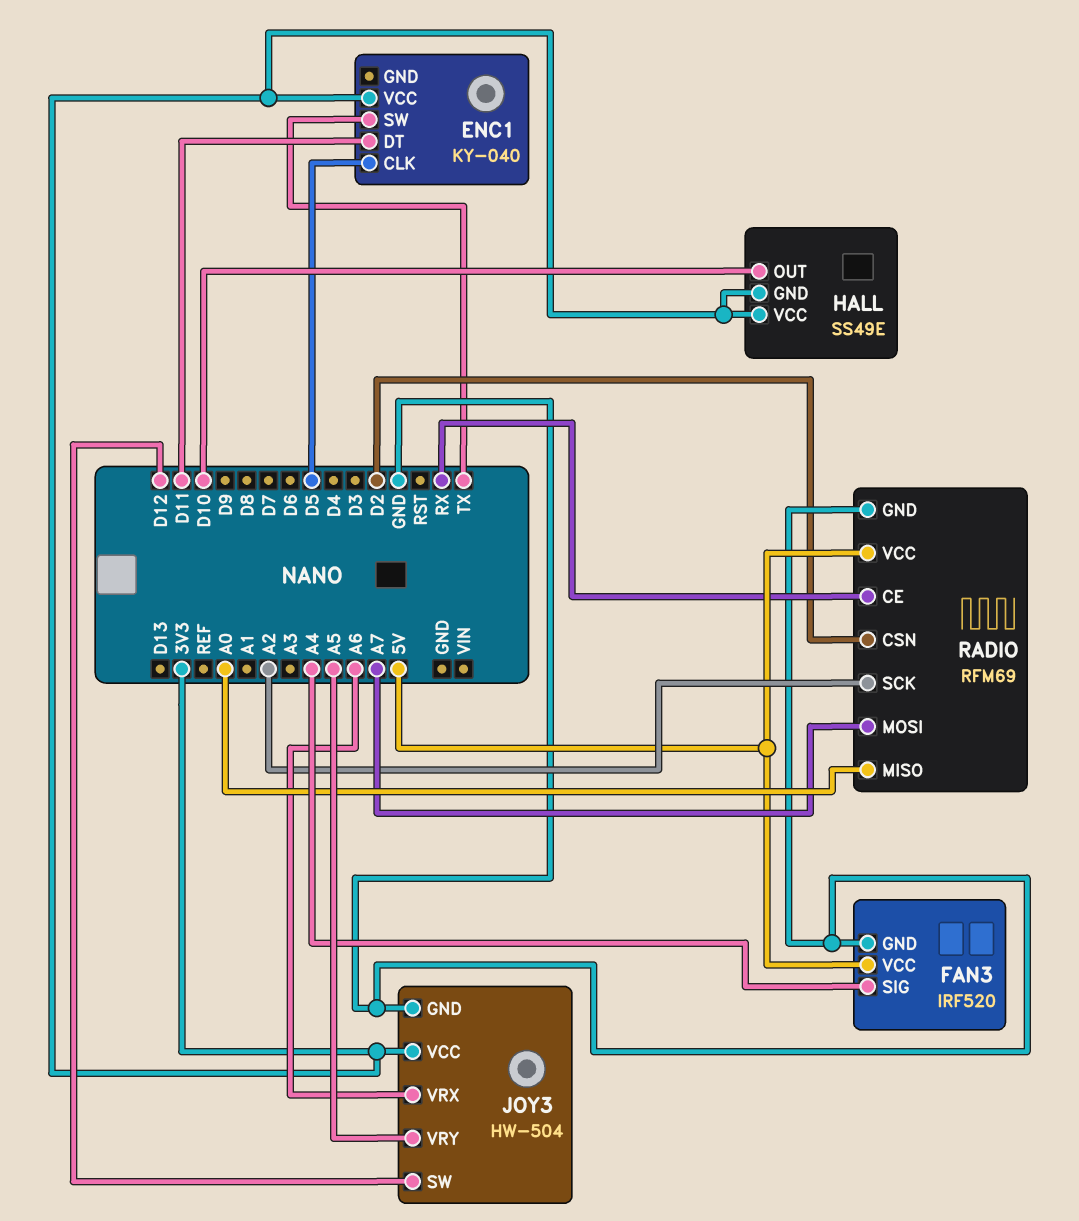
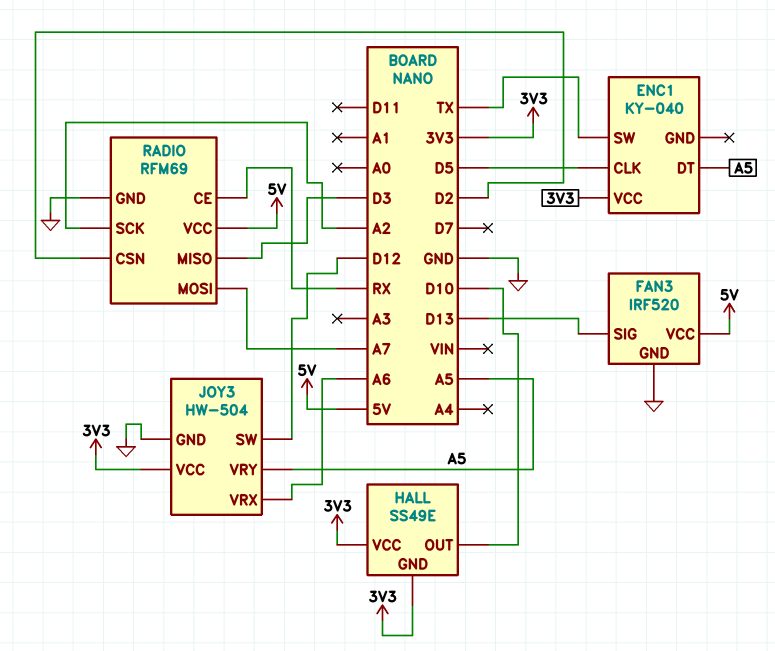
ENC1 pin DT: D11 -> A5
FAN3 pin SIG: A4 -> D13
RADIO pin MISO: A0 -> D3

